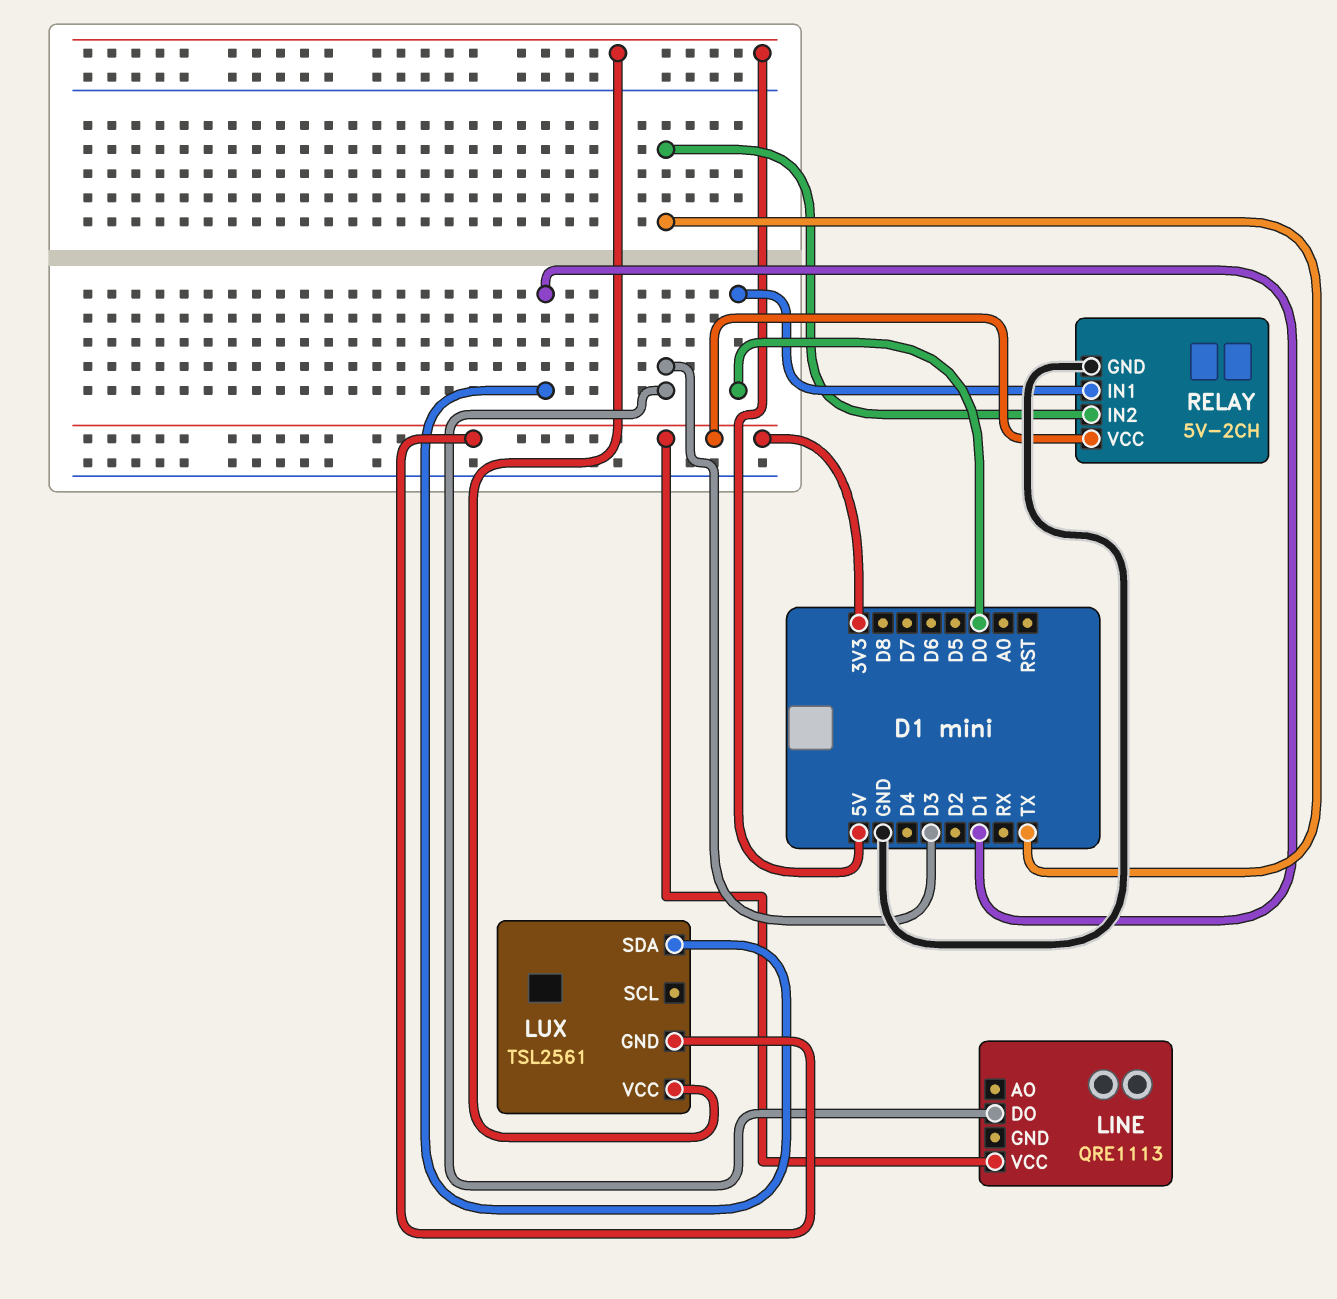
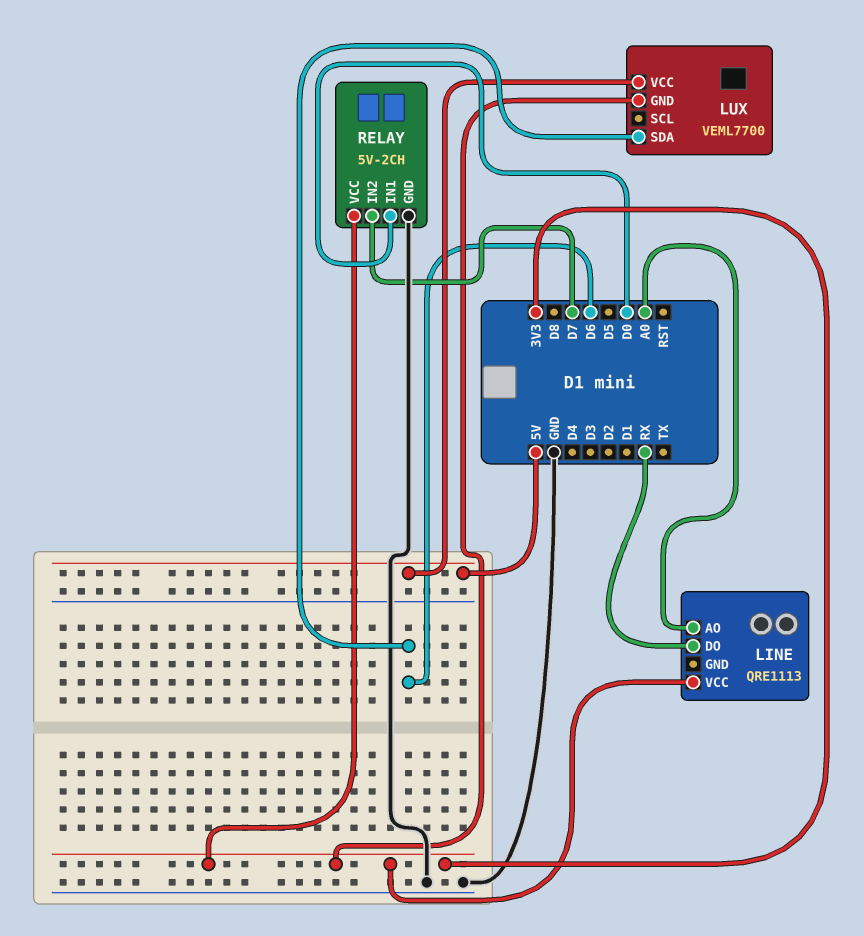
LINE pin AO: none -> A0
LINE pin DO: D3 -> RX
LUX: TSL2561 -> VEML7700
LUX pin SDA: D1 -> D6
RELAY pin IN2: TX -> D7

